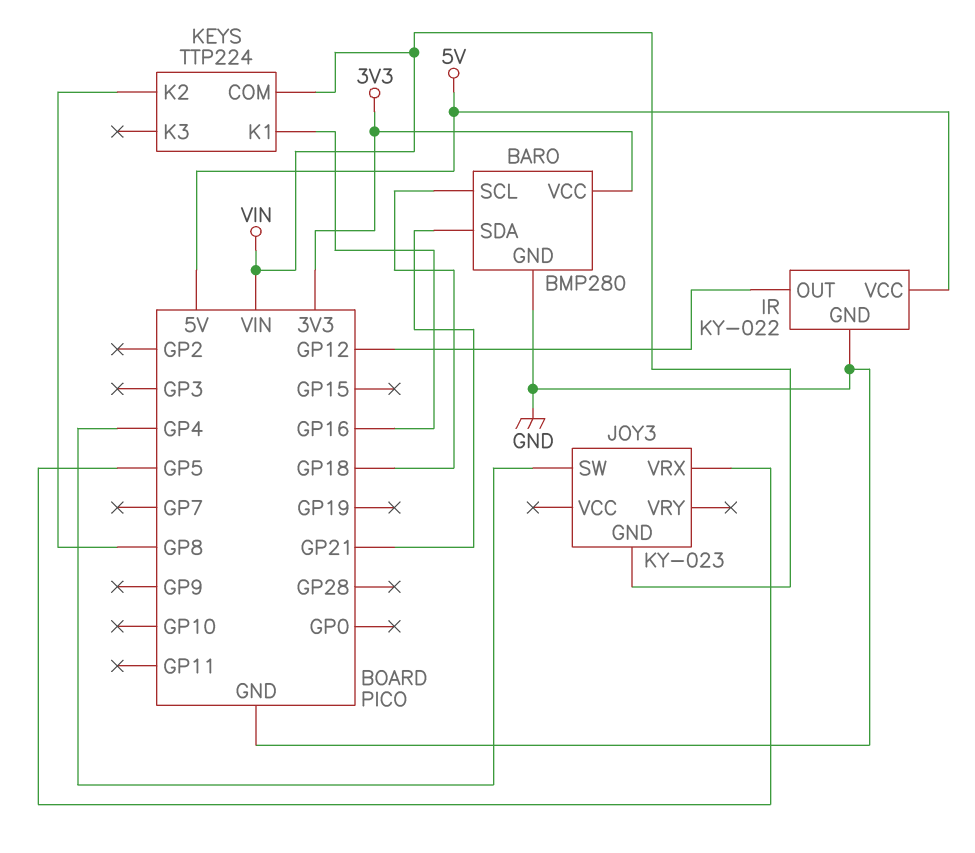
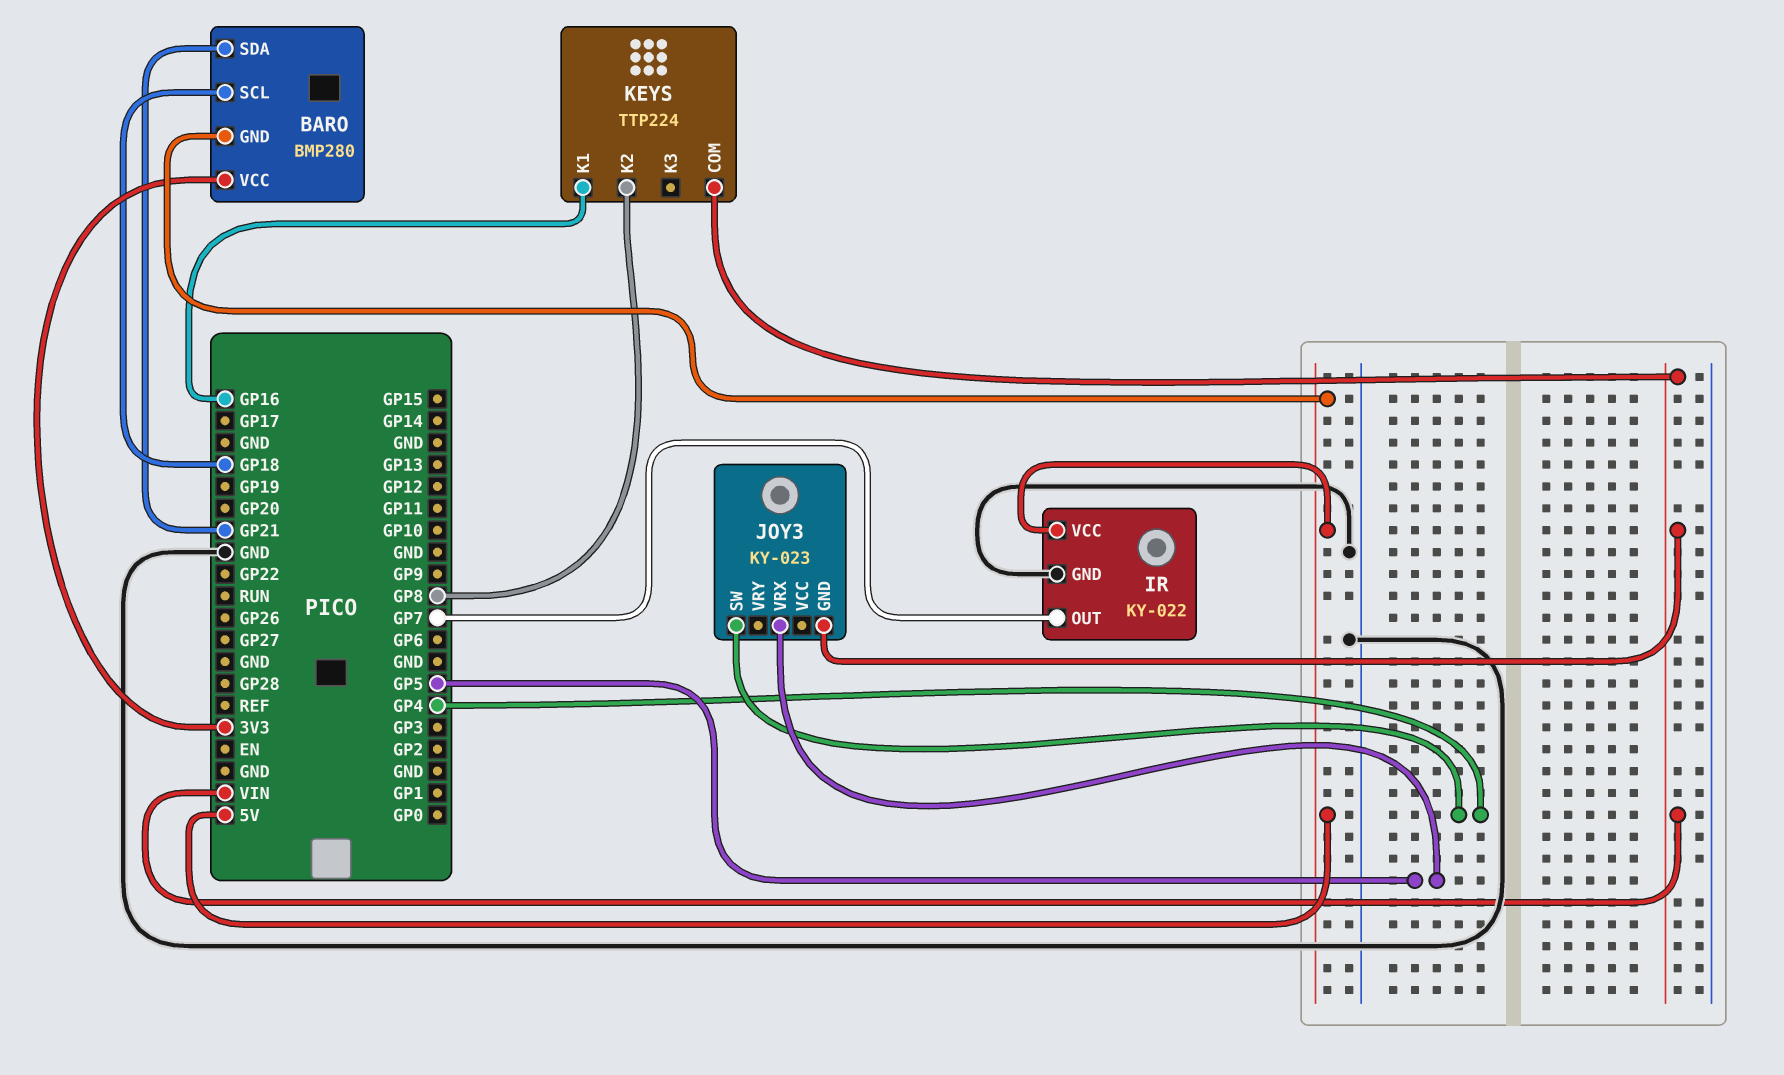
BARO pin GND: GND -> 5V
IR pin OUT: GP12 -> GP7

